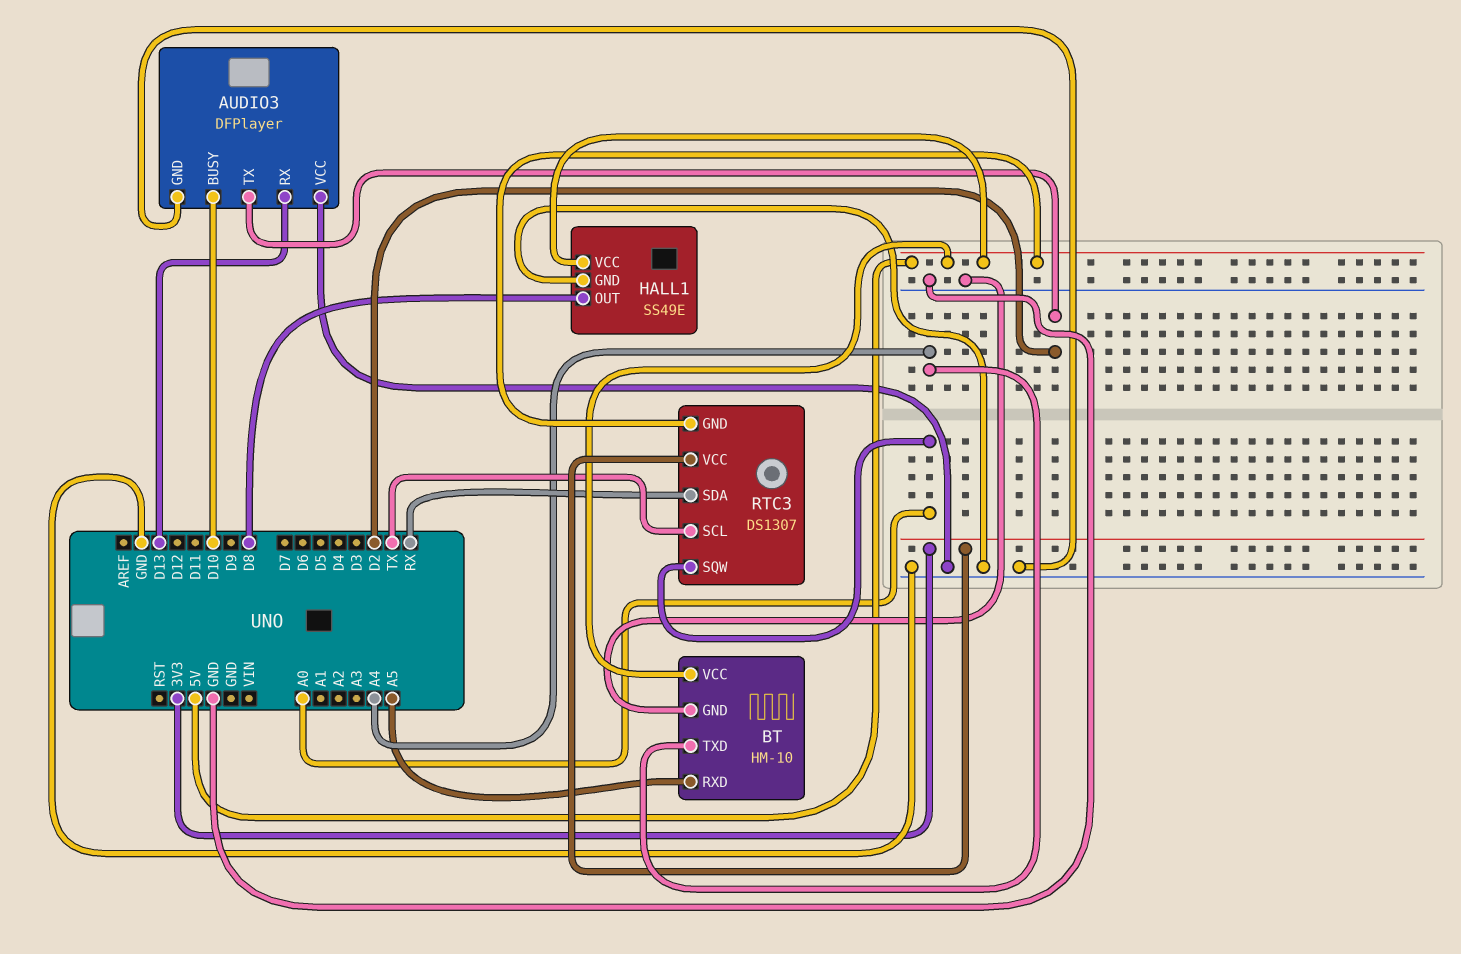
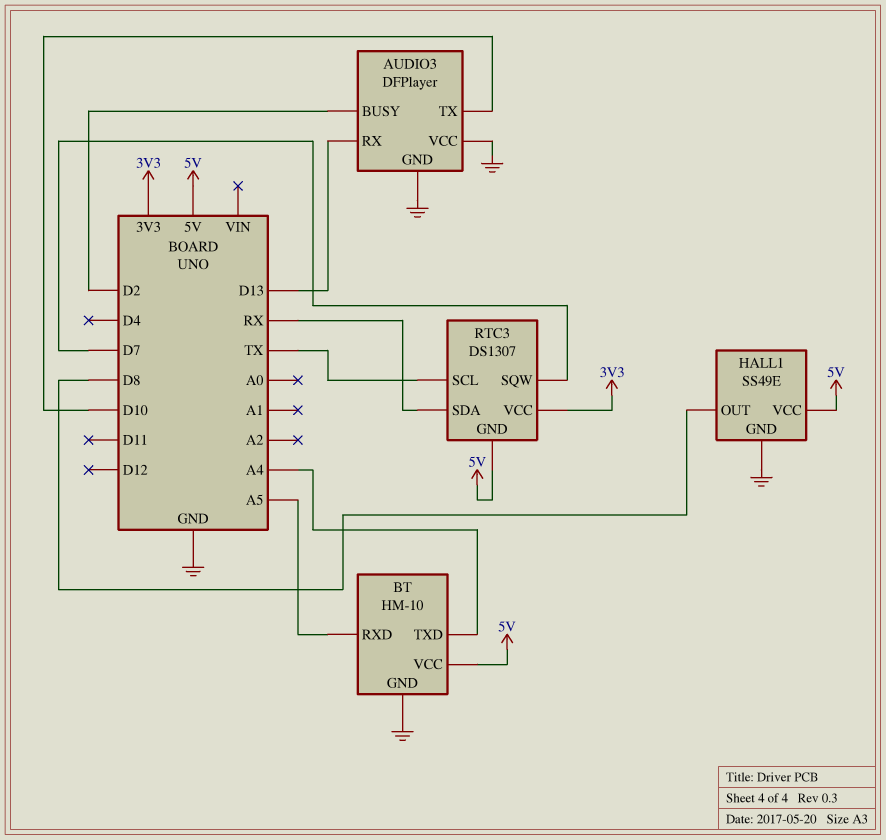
AUDIO3 pin BUSY: D10 -> D2
AUDIO3 pin TX: D2 -> D10
RTC3 pin SQW: A0 -> D7

